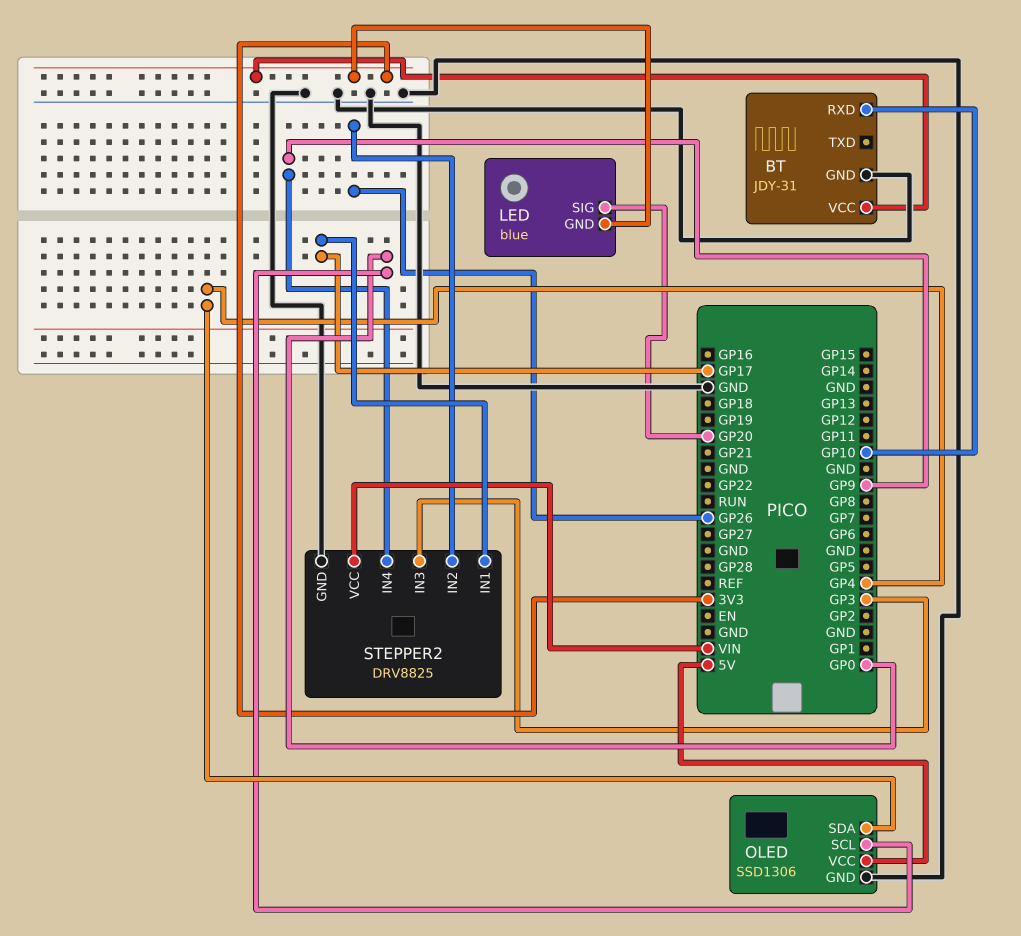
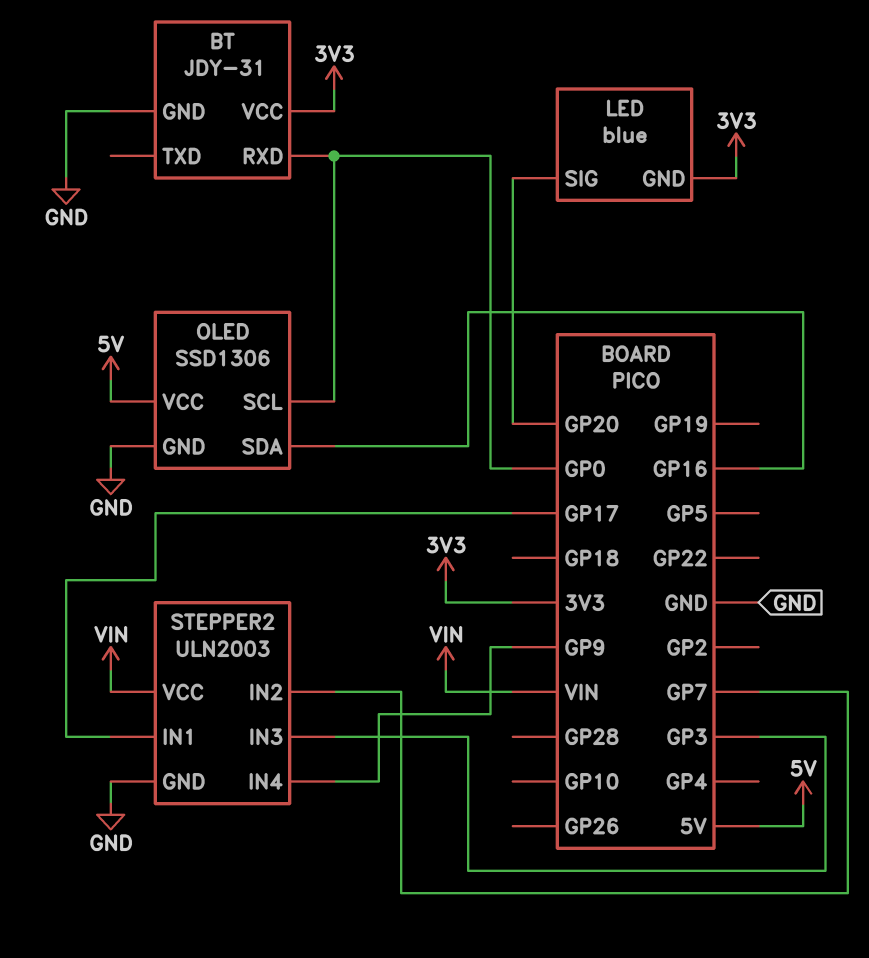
BT pin RXD: GP10 -> GP0
OLED pin SDA: GP4 -> GP16
STEPPER2: DRV8825 -> ULN2003
STEPPER2 pin IN2: GP26 -> GP7

